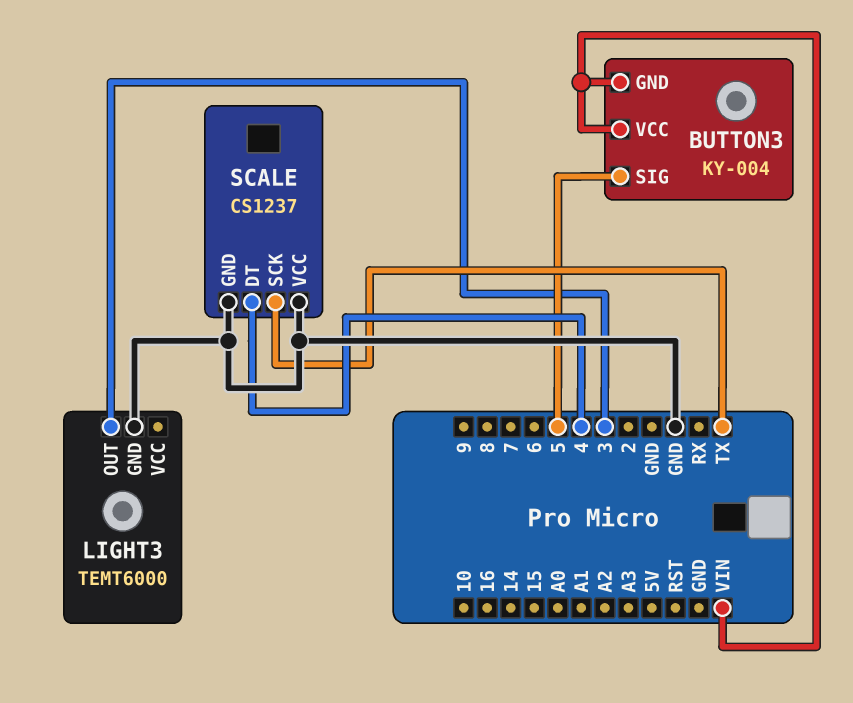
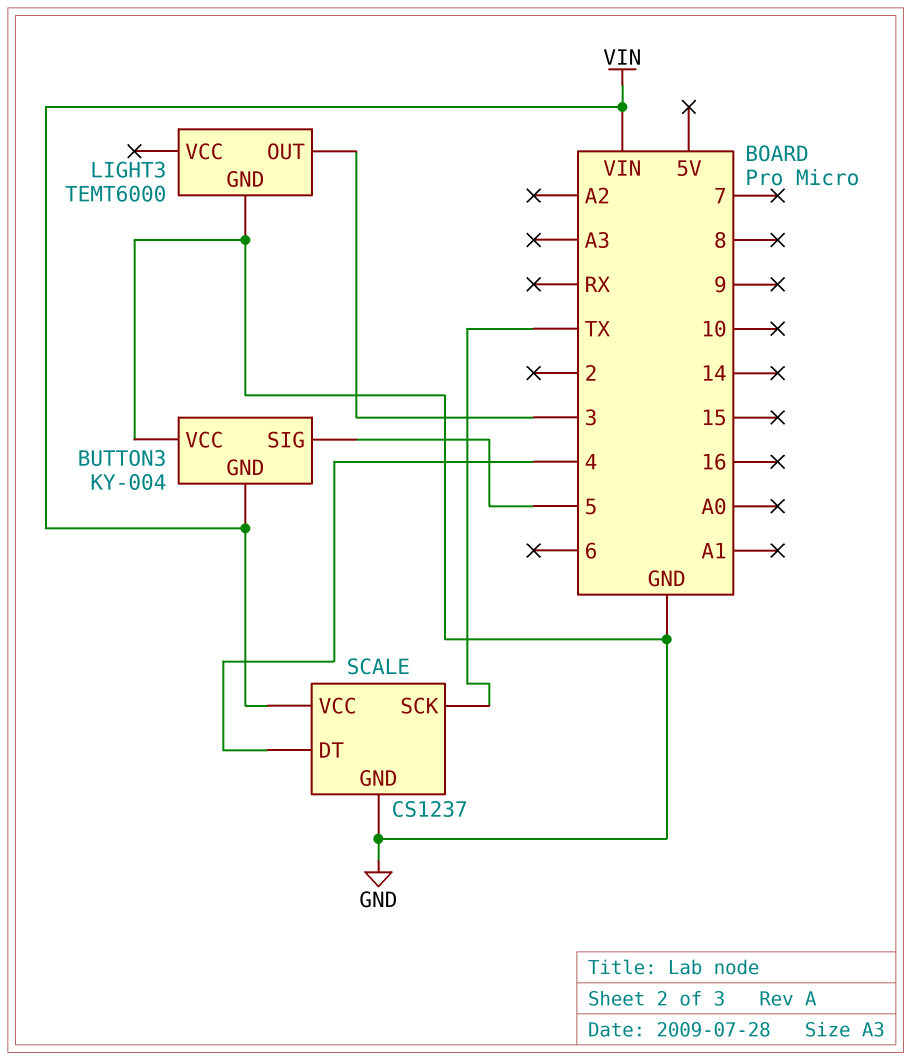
BUTTON3 pin VCC: VIN -> GND
SCALE pin VCC: GND -> VIN

